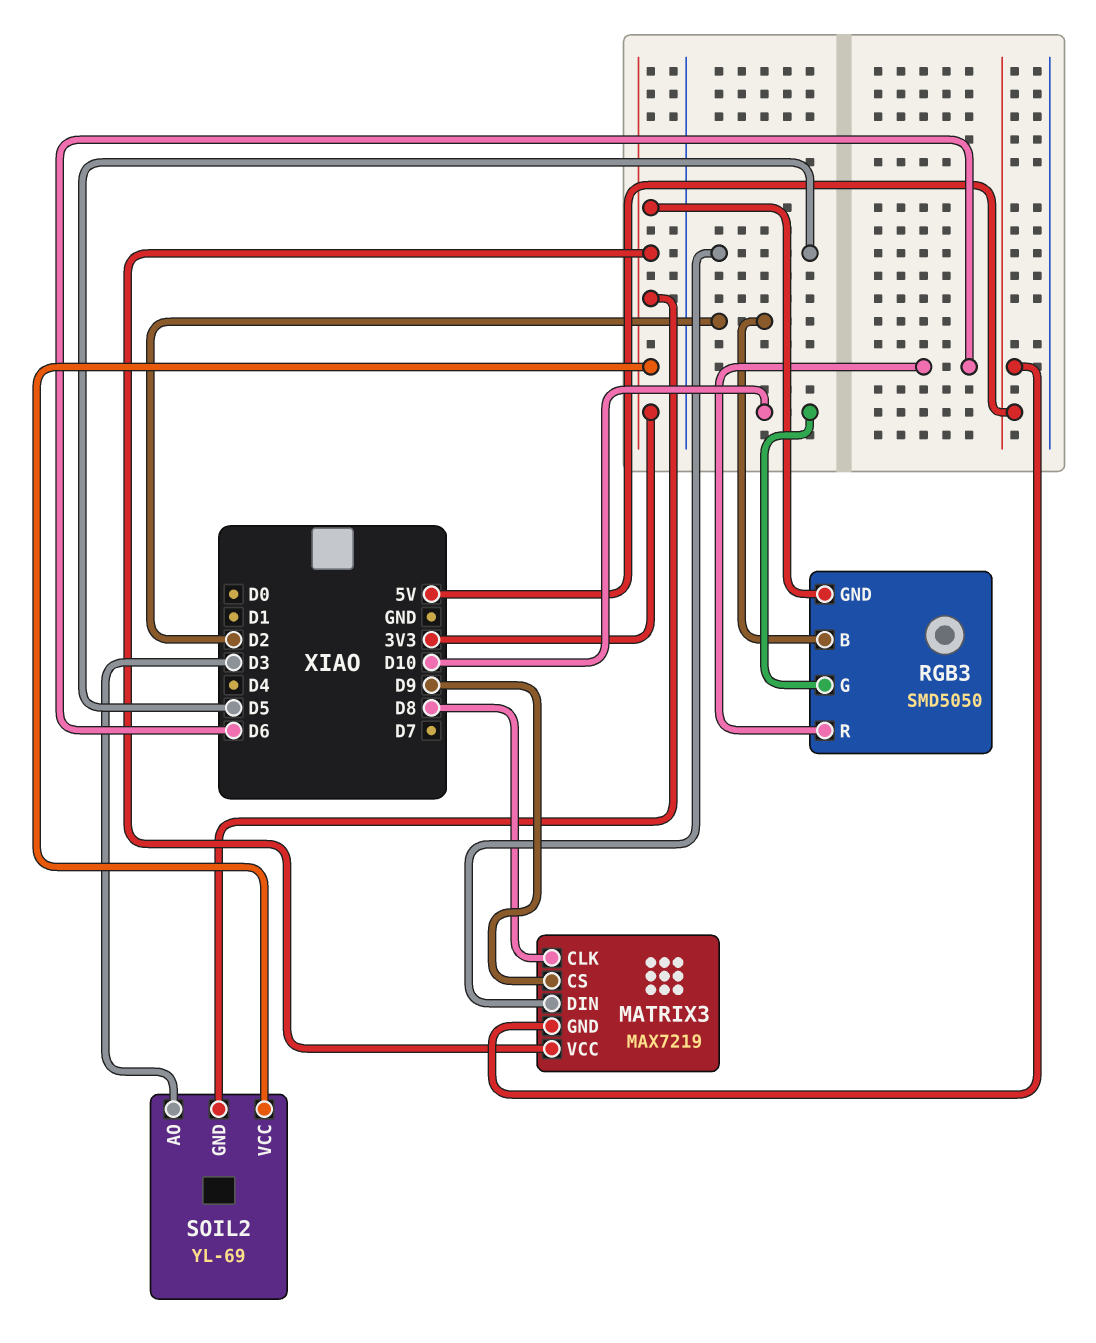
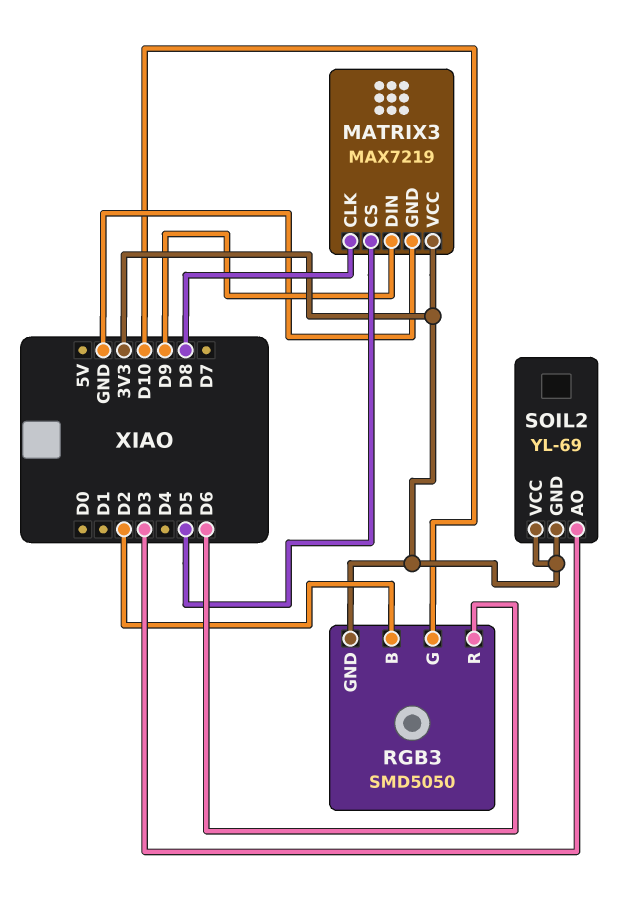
MATRIX3 pin CS: D9 -> D5
MATRIX3 pin DIN: D5 -> D9
MATRIX3 pin GND: 5V -> GND

